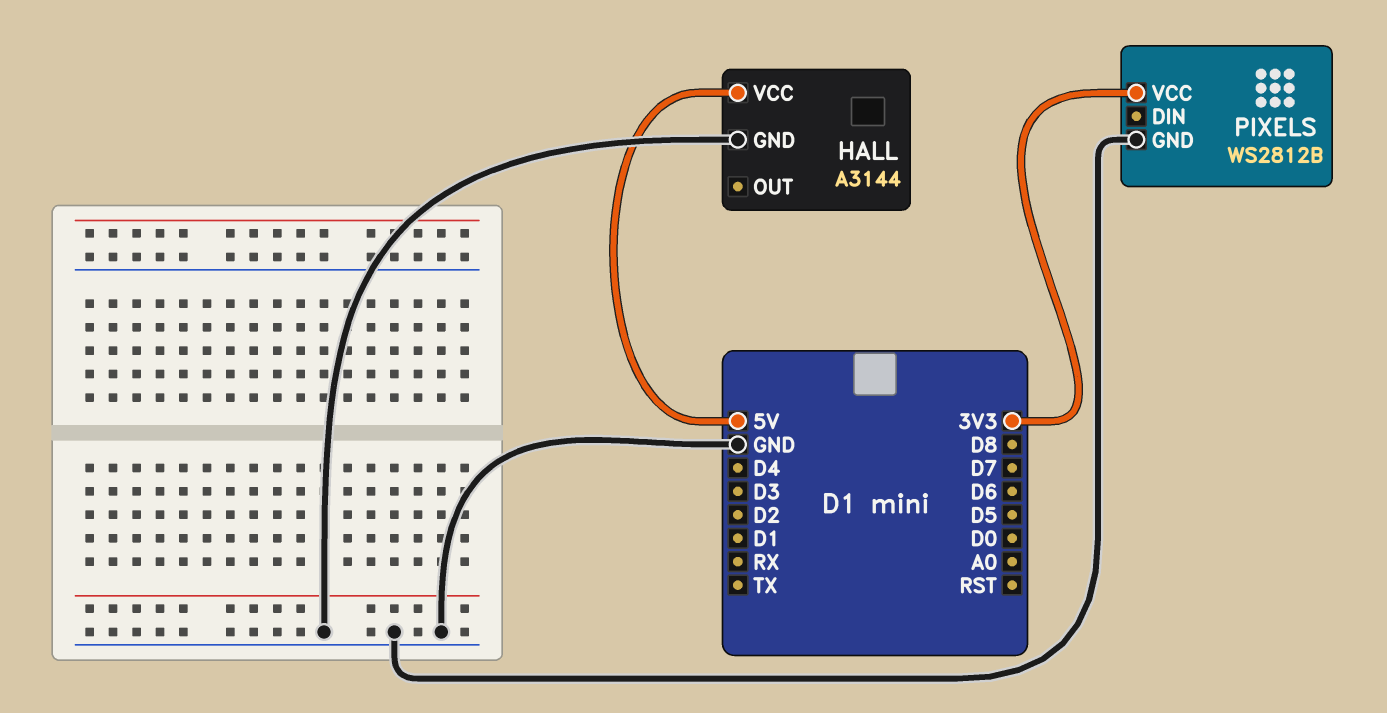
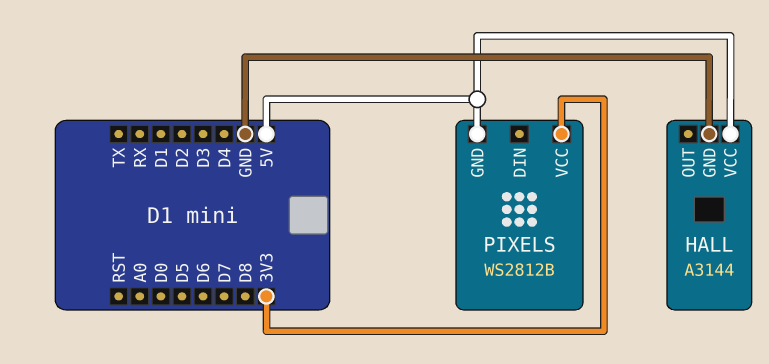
PIXELS pin GND: GND -> 5V

